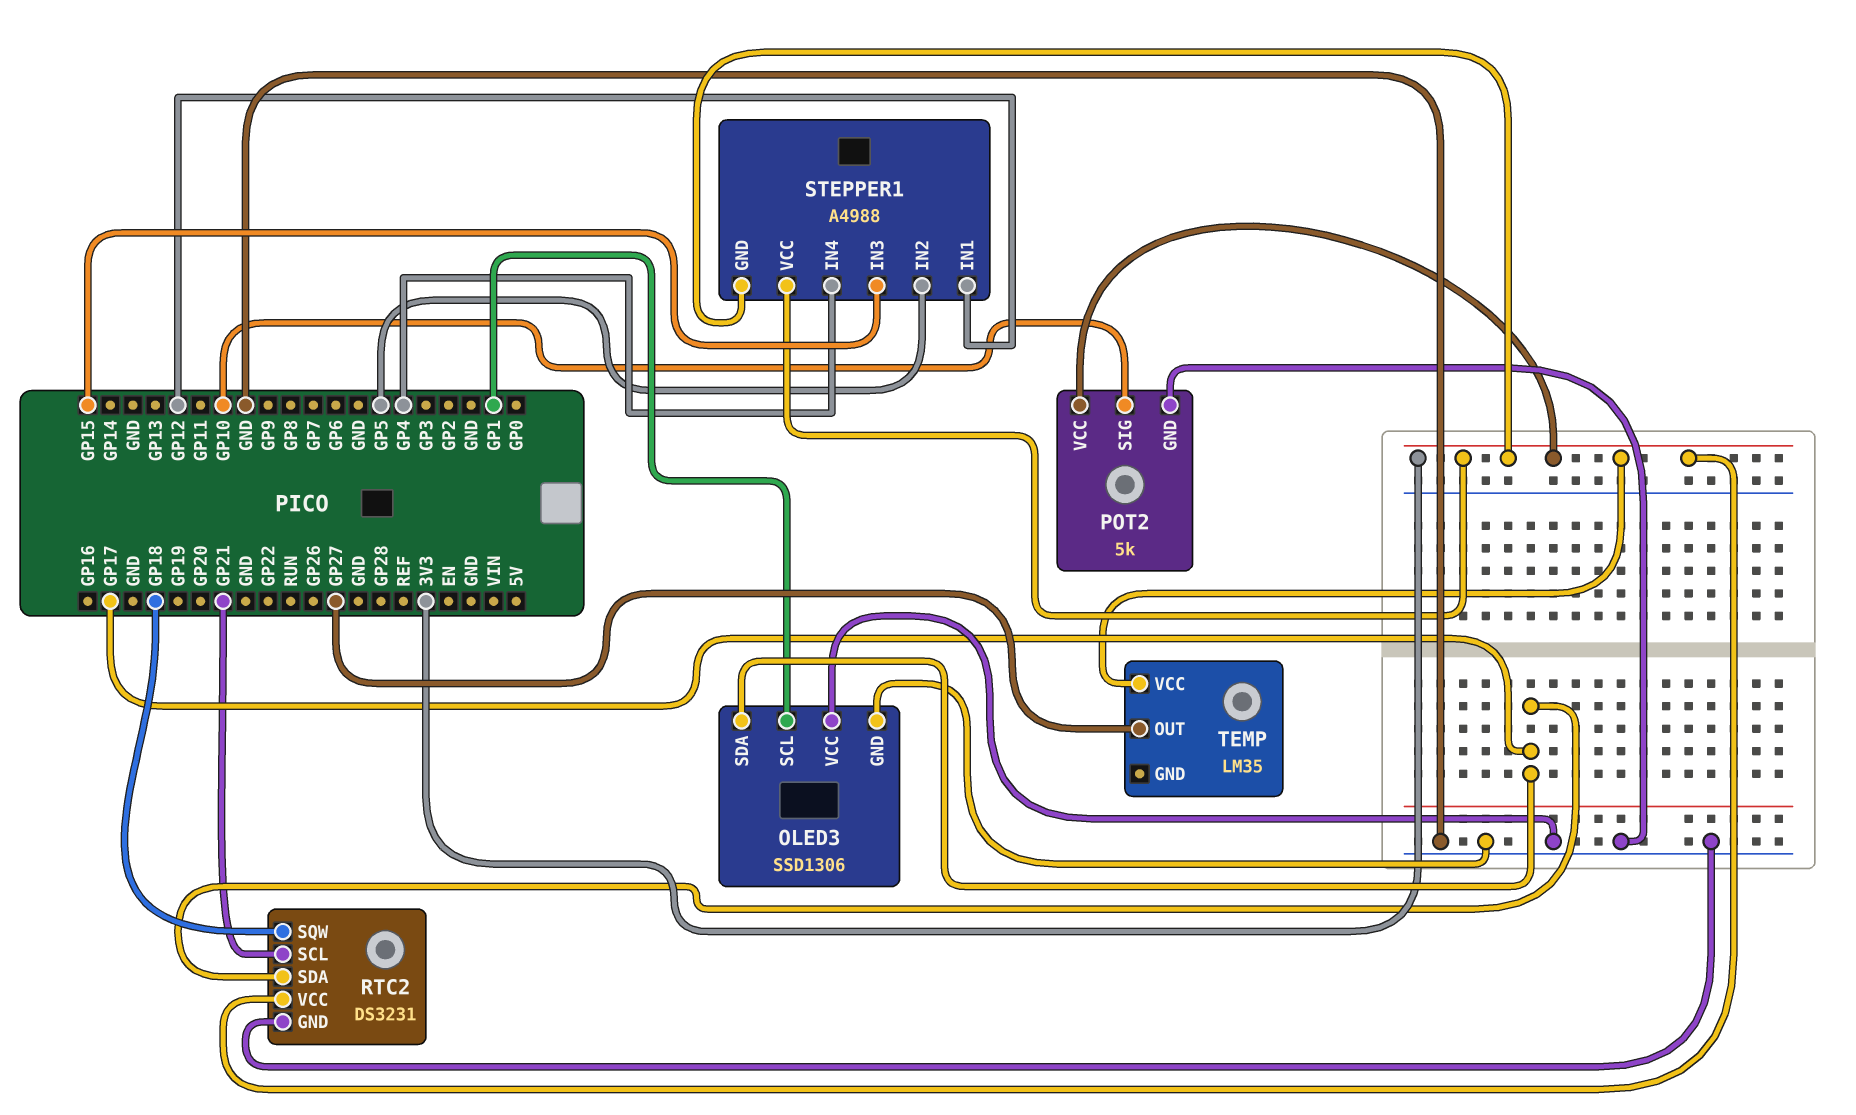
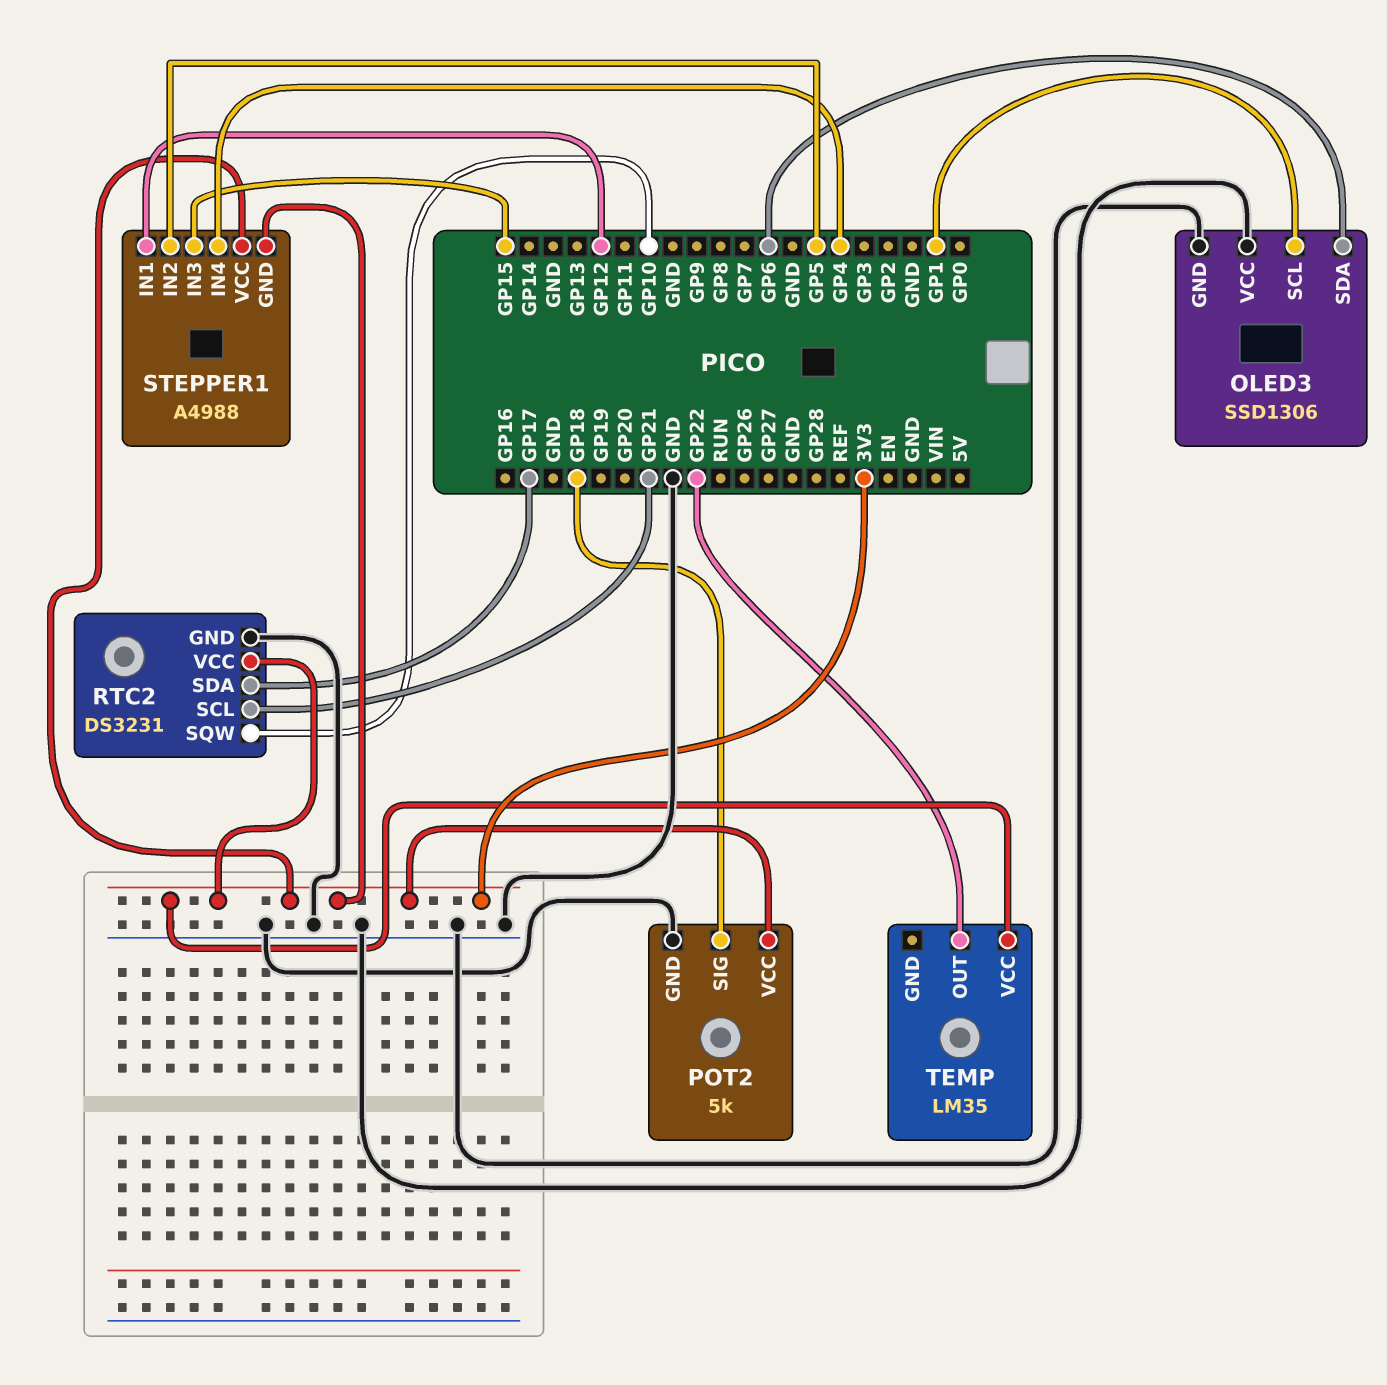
OLED3 pin SDA: GP17 -> GP6
POT2 pin SIG: GP10 -> GP18
RTC2 pin SQW: GP18 -> GP10
TEMP pin OUT: GP27 -> GP22

